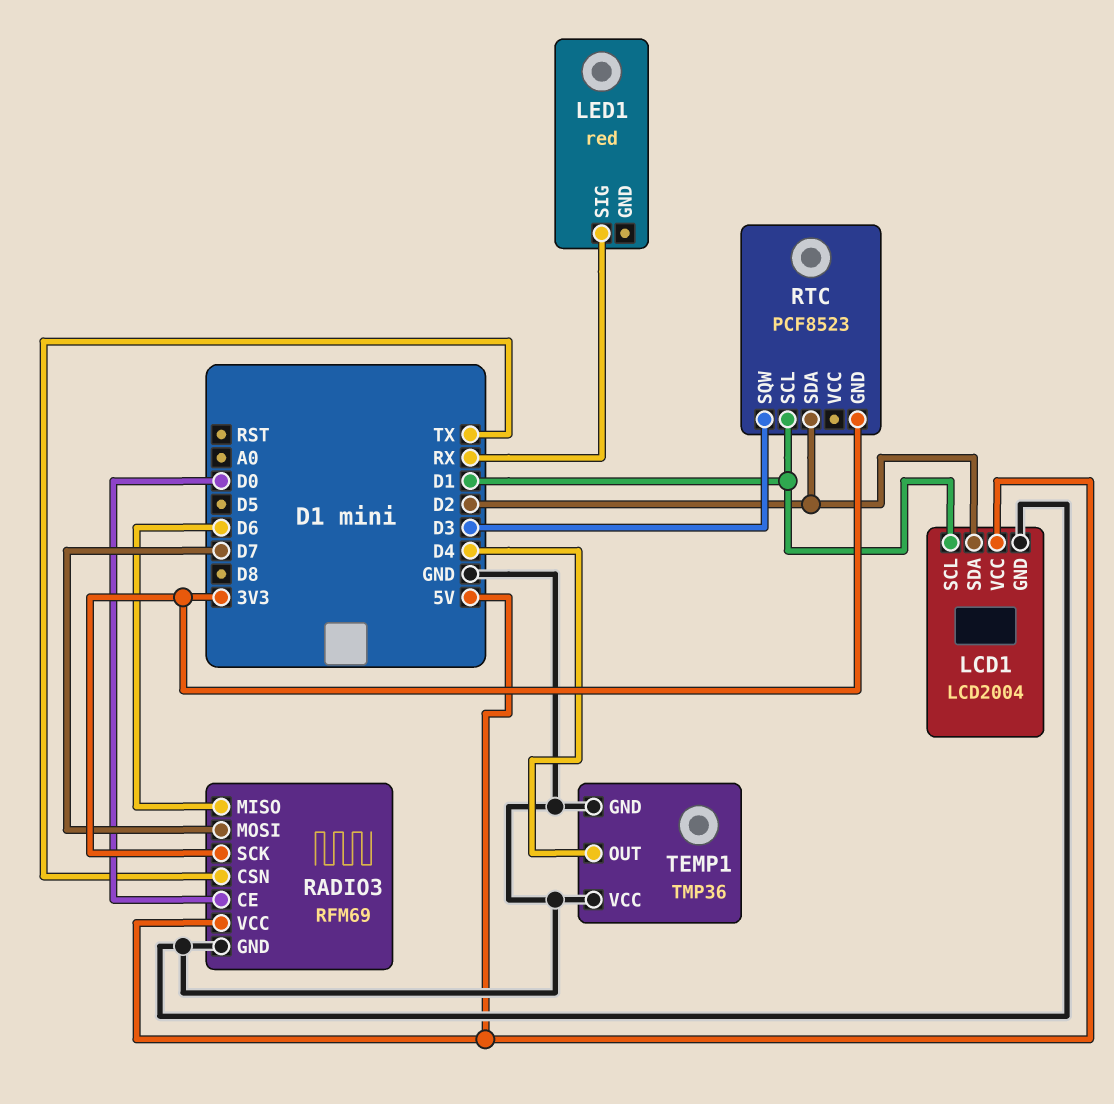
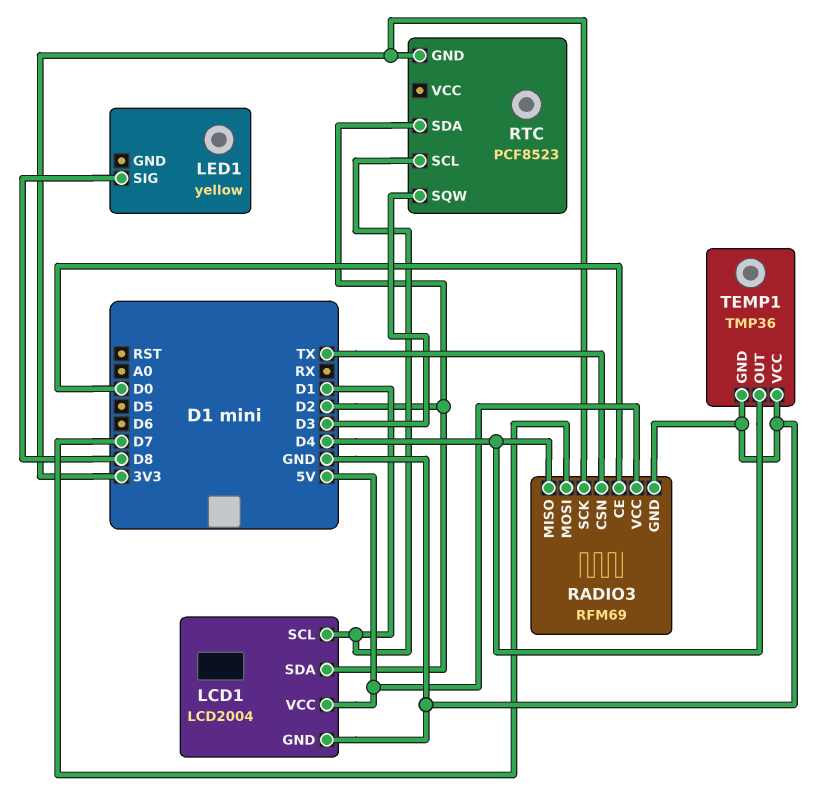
LED1: red -> yellow
LED1 pin SIG: RX -> D8
RADIO3 pin MISO: D6 -> D4

